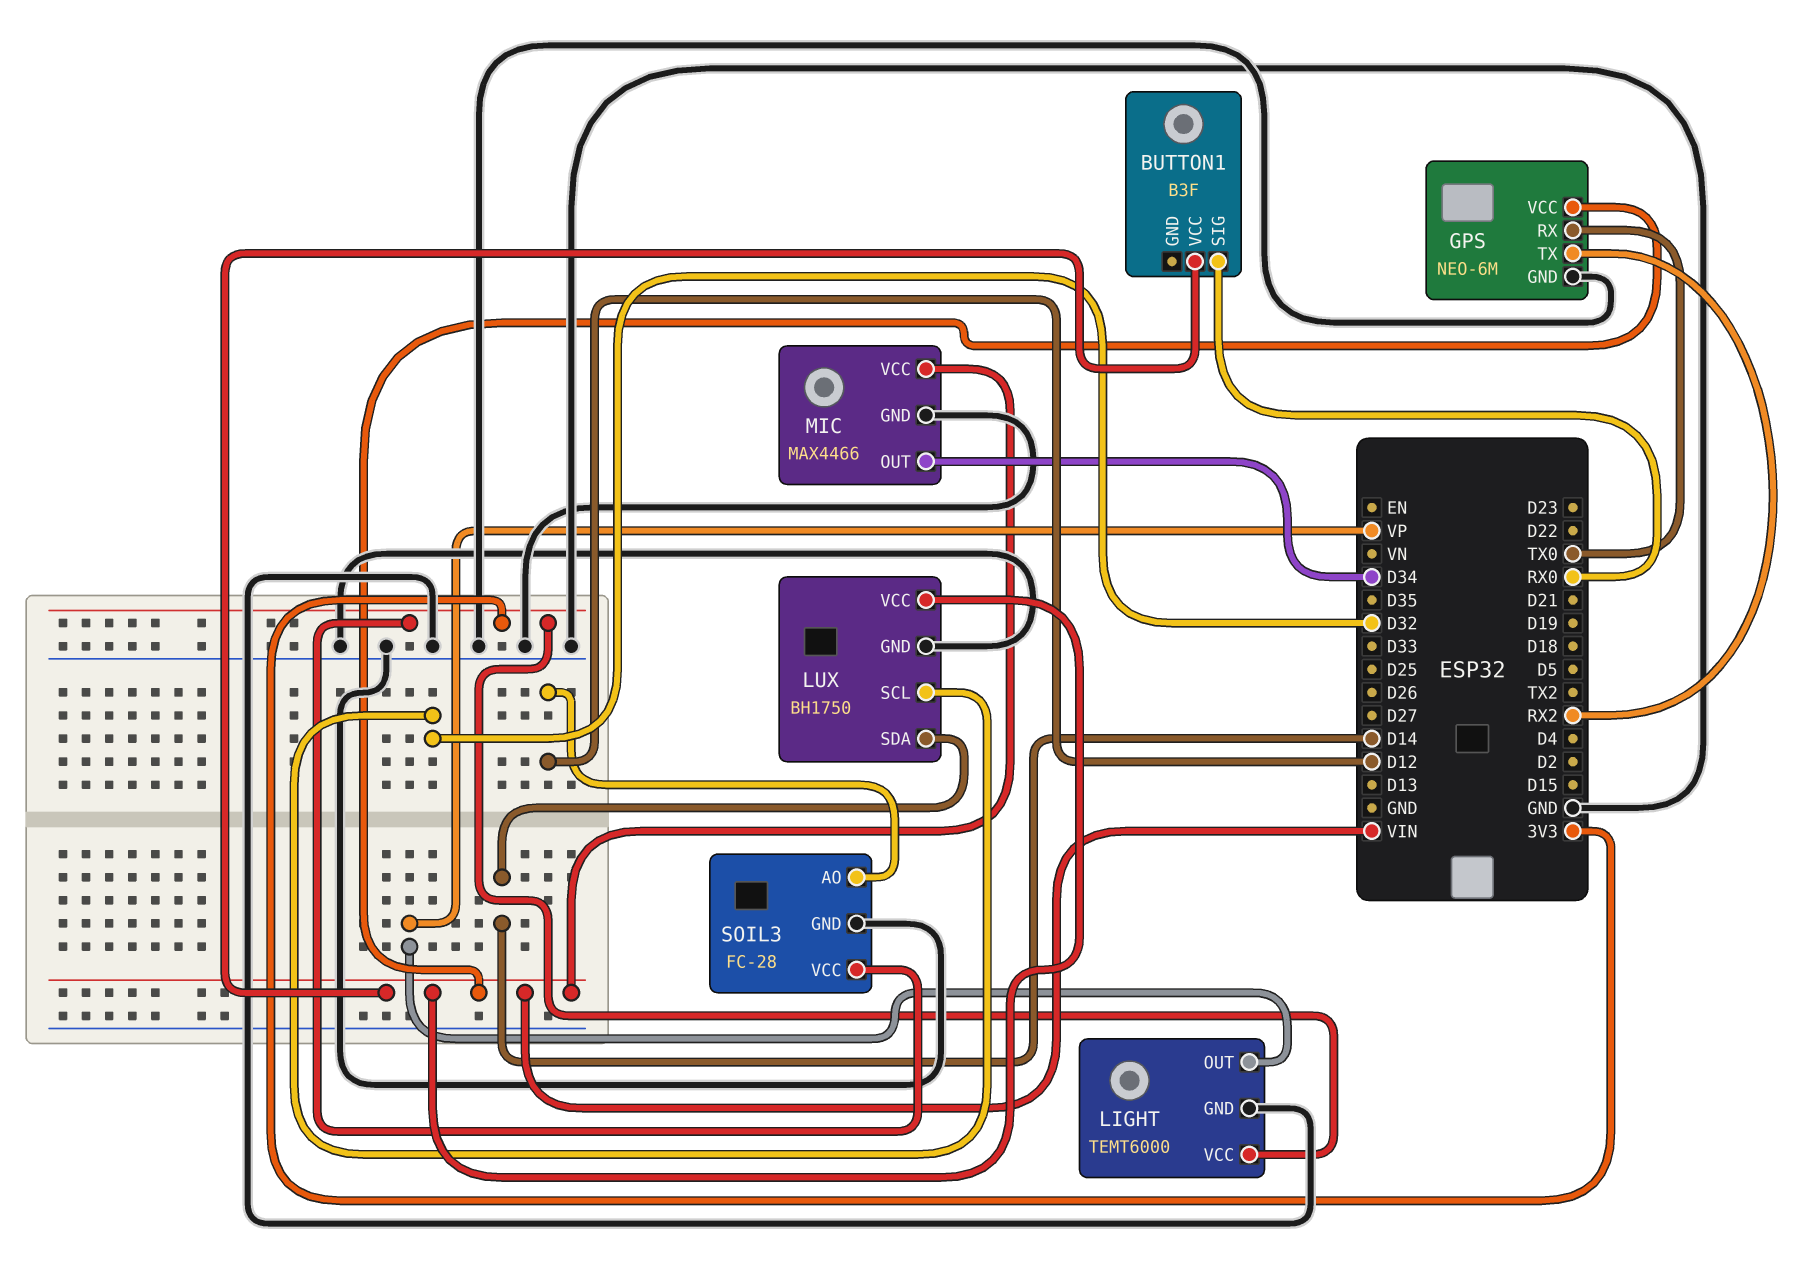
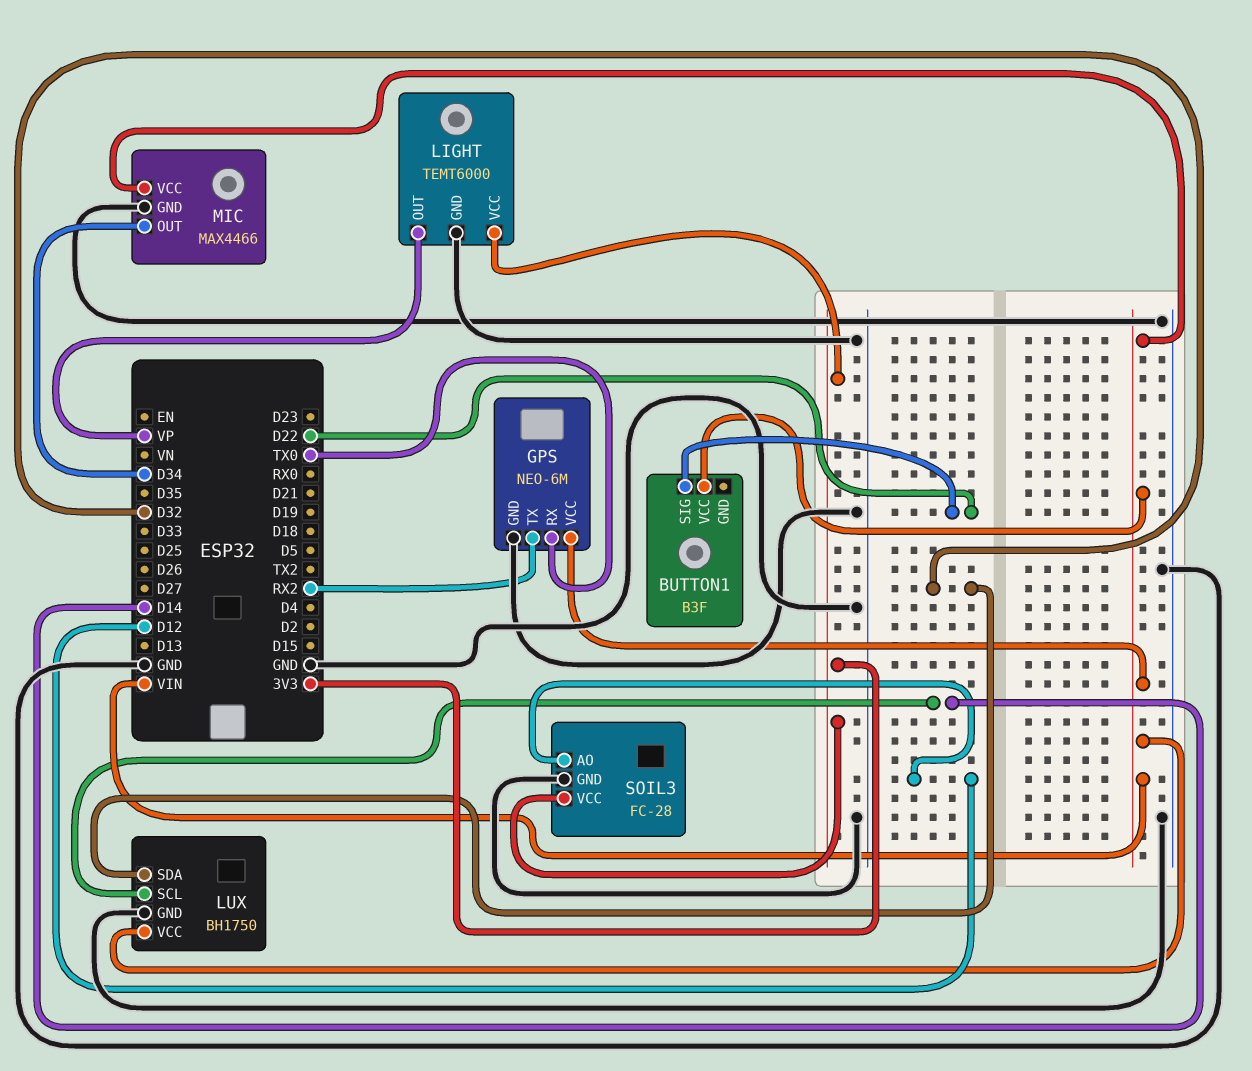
BUTTON1 pin SIG: RX0 -> D22
LUX pin SCL: D32 -> D14
LUX pin SDA: D14 -> D32

